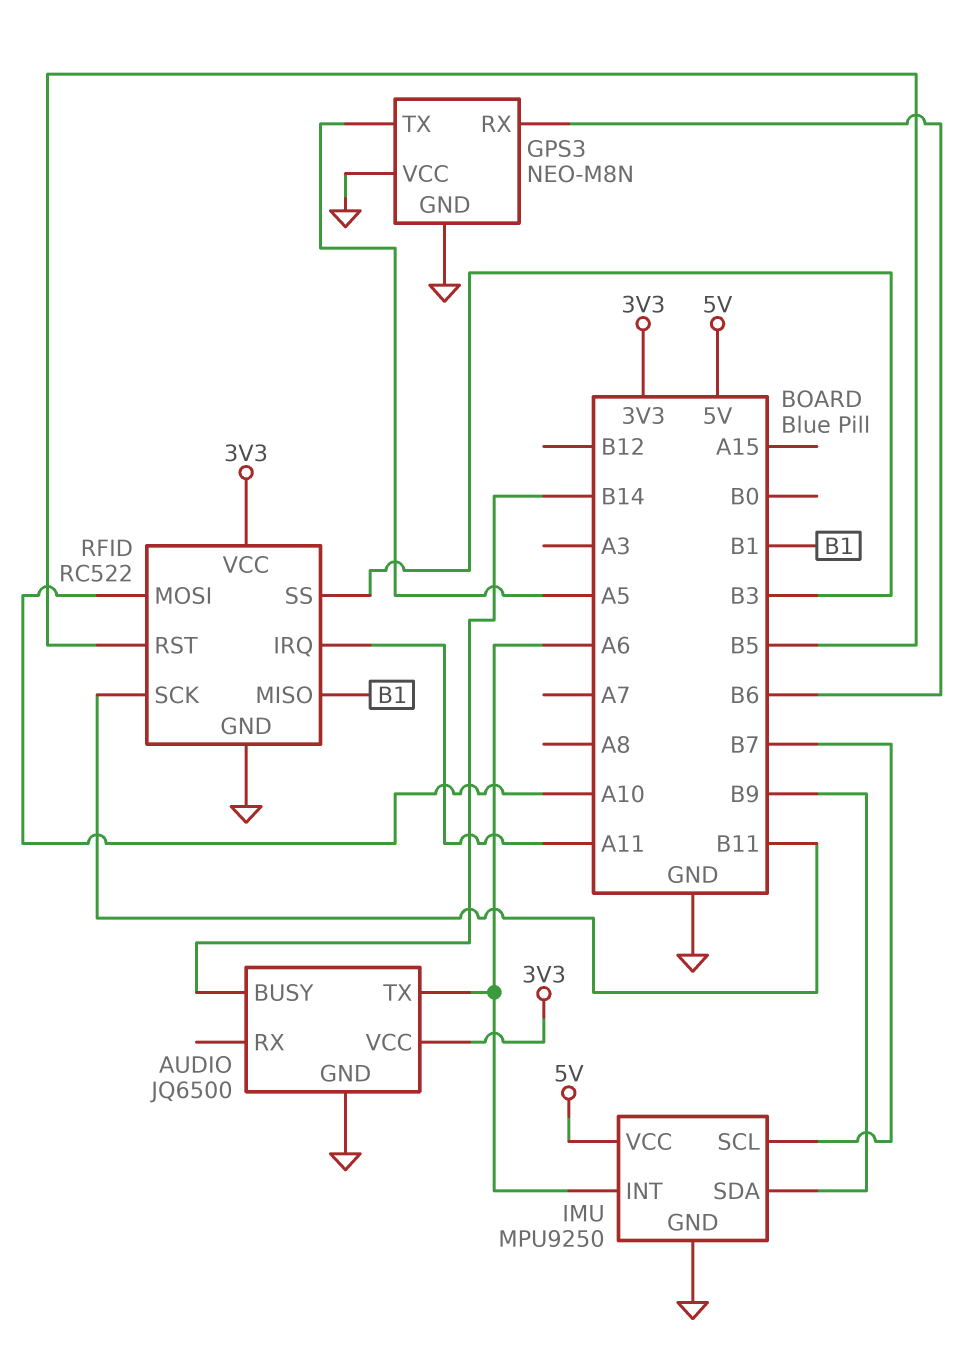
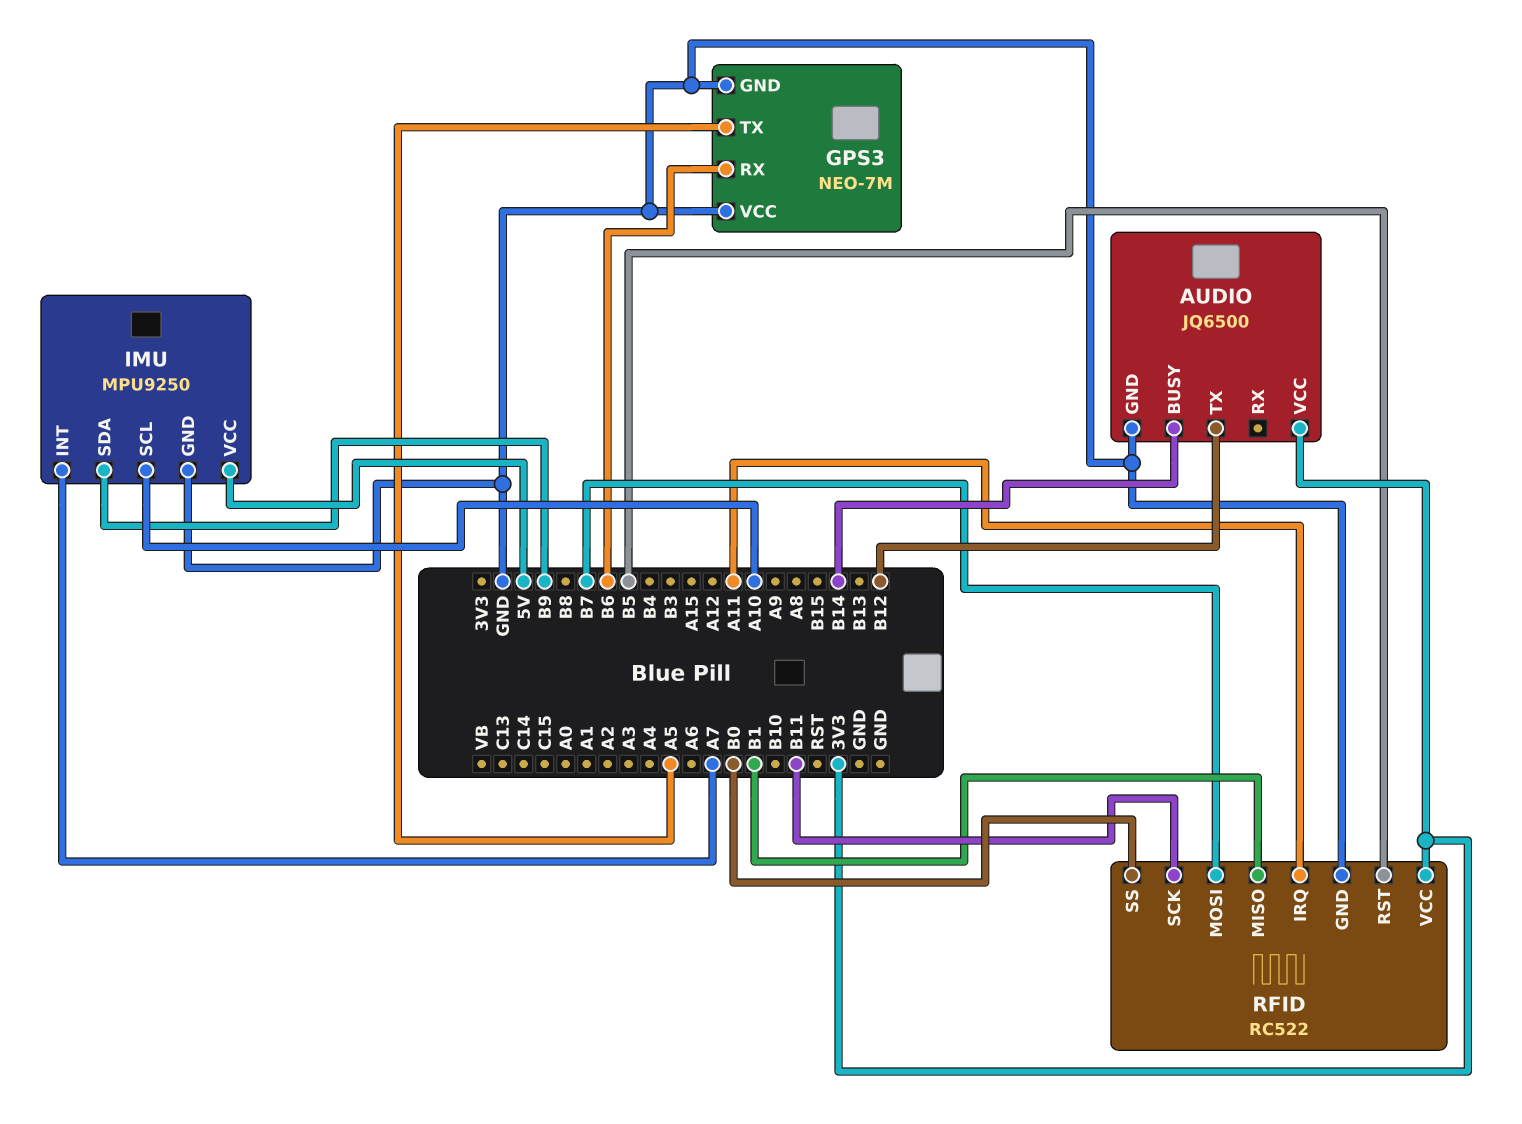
AUDIO pin TX: A6 -> B12
GPS3: NEO-M8N -> NEO-7M
IMU pin INT: A6 -> A7
IMU pin SCL: B7 -> A10
RFID pin MOSI: A10 -> B7
RFID pin SS: B3 -> B0

